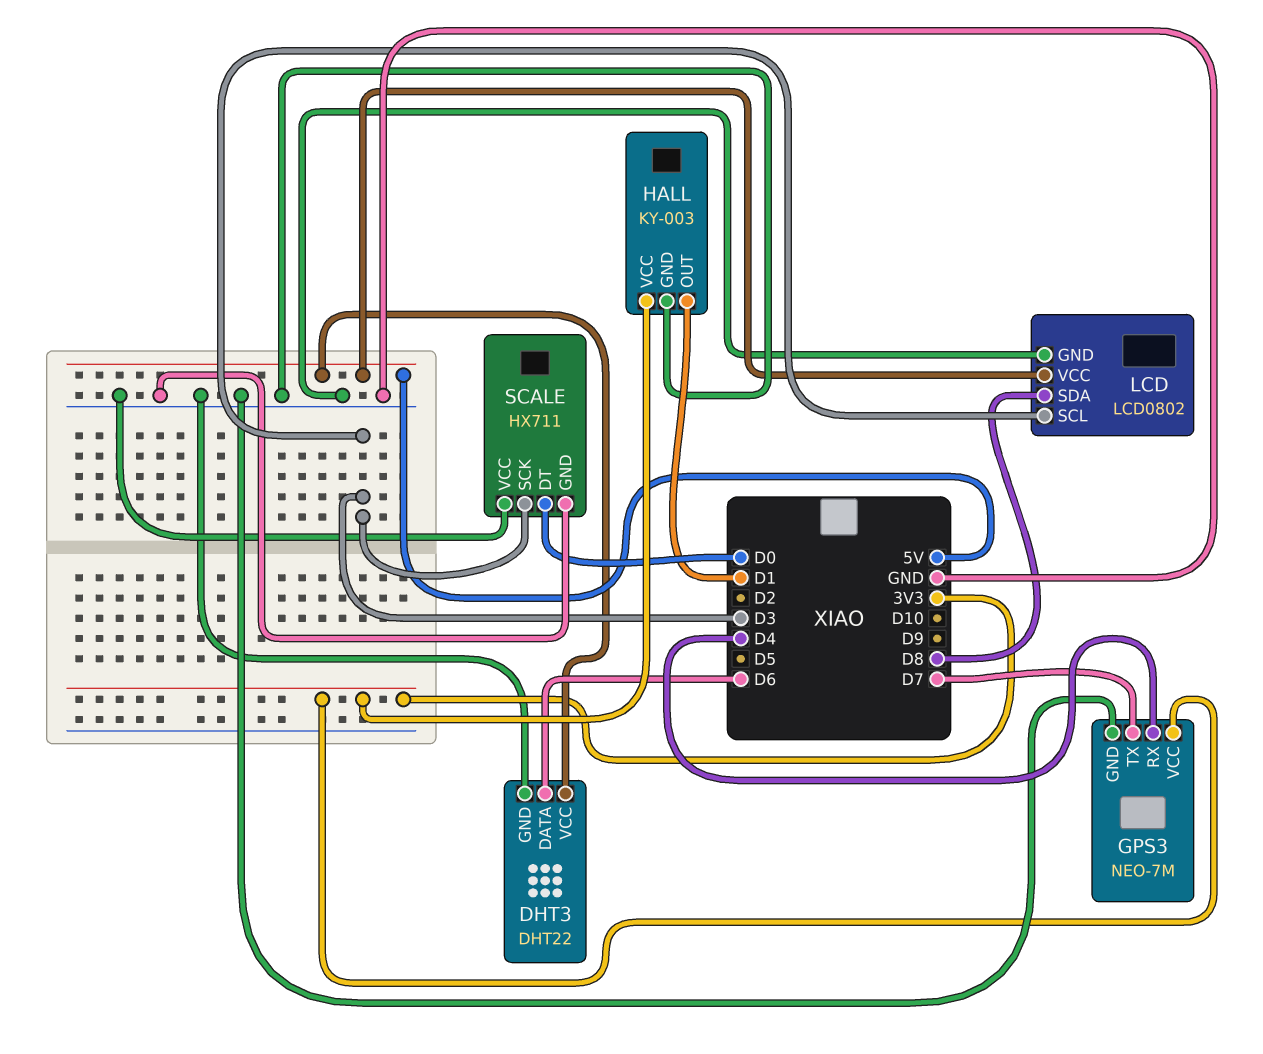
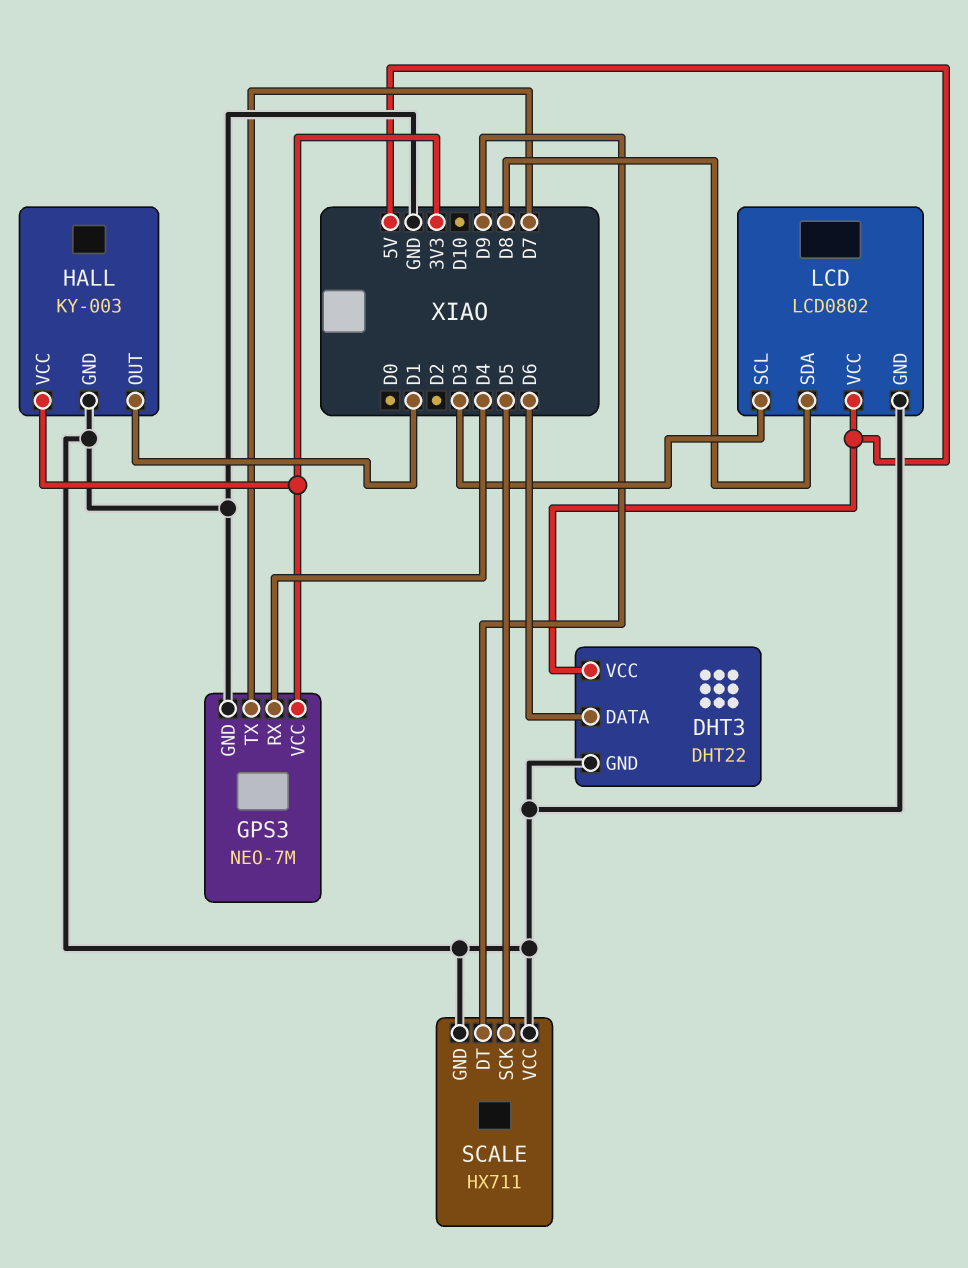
SCALE pin DT: D0 -> D9
SCALE pin SCK: D3 -> D5

